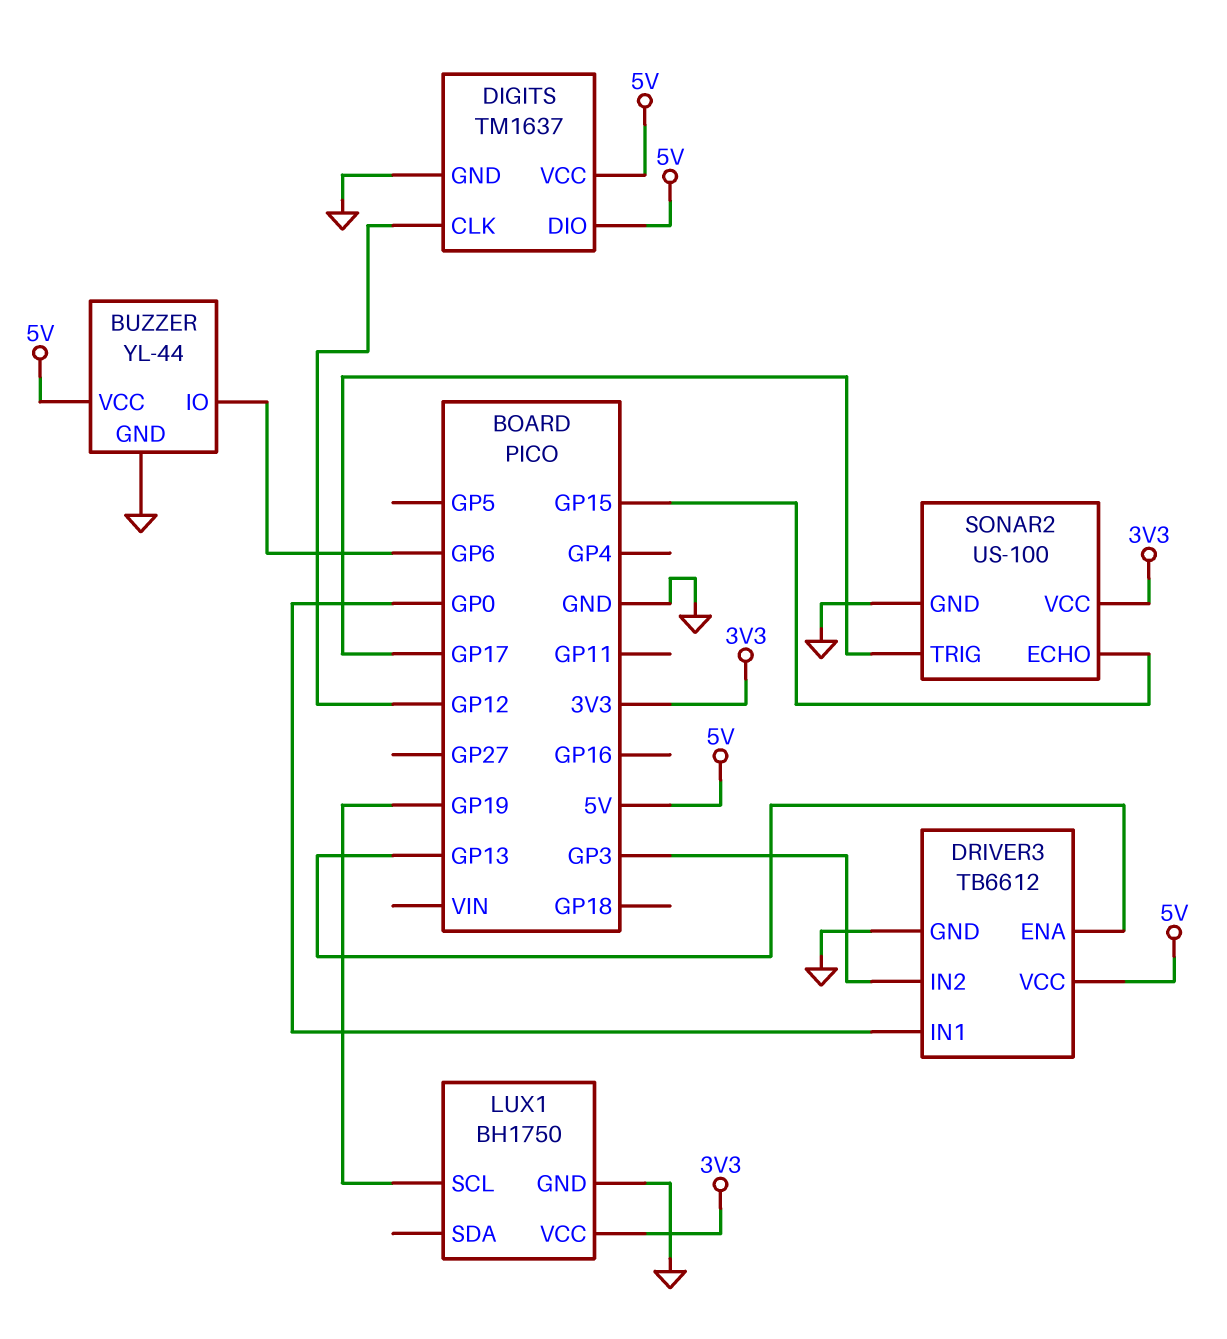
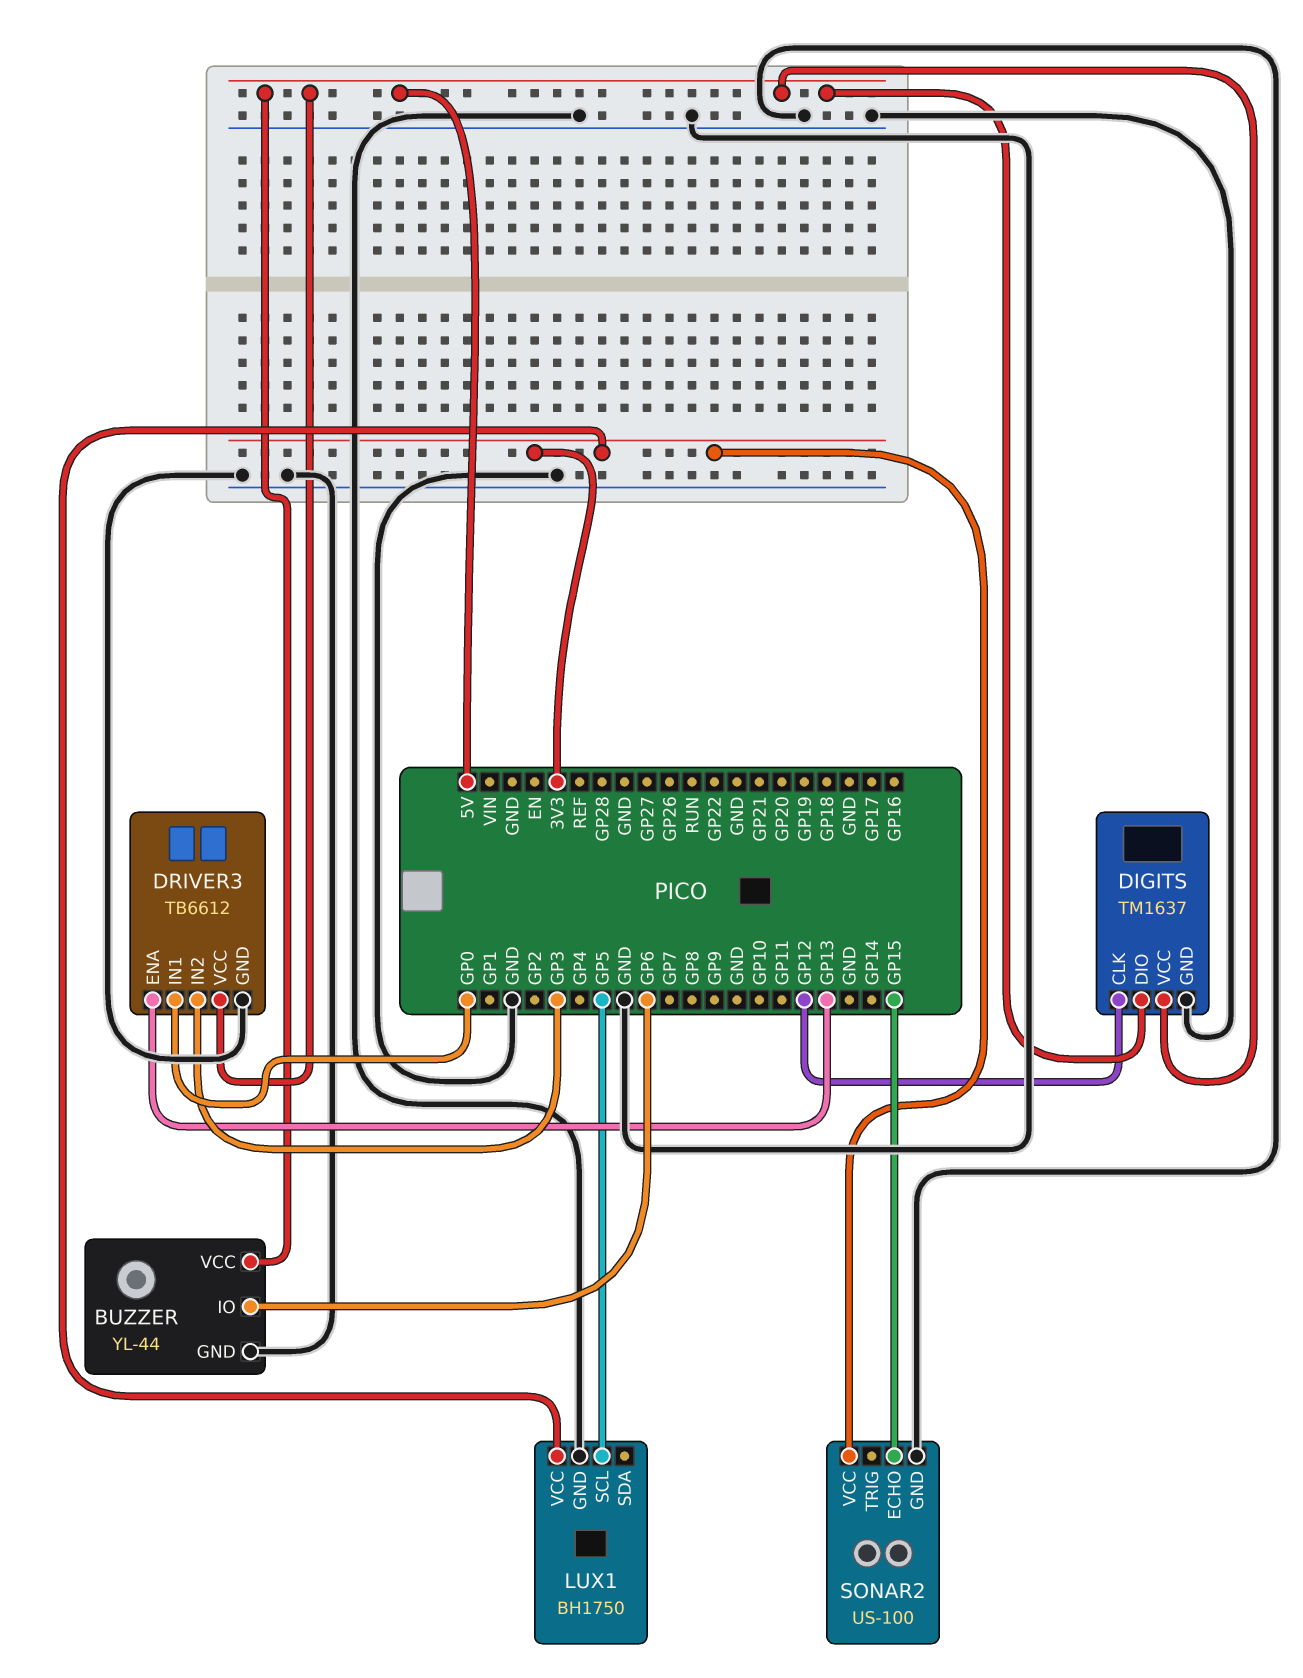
LUX1 pin SCL: GP19 -> GP5
SONAR2 pin TRIG: GP17 -> none

